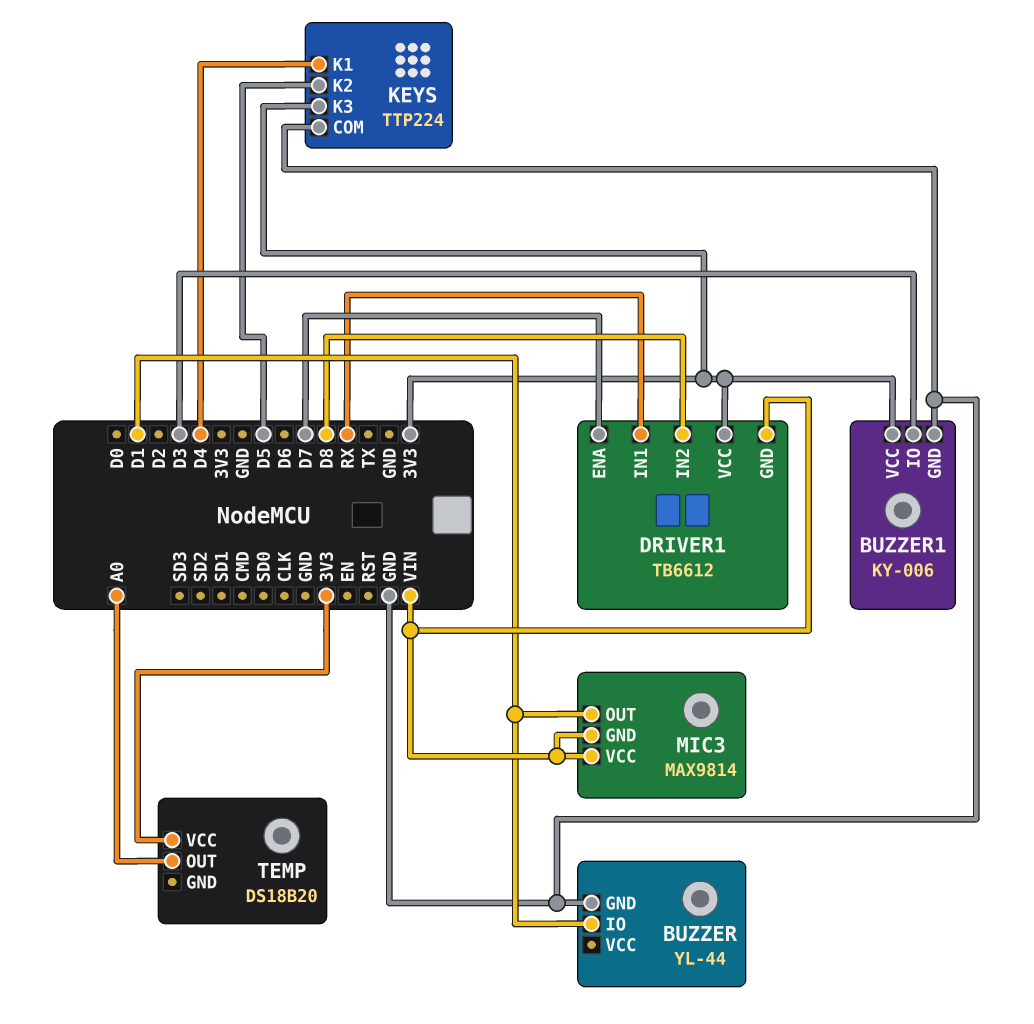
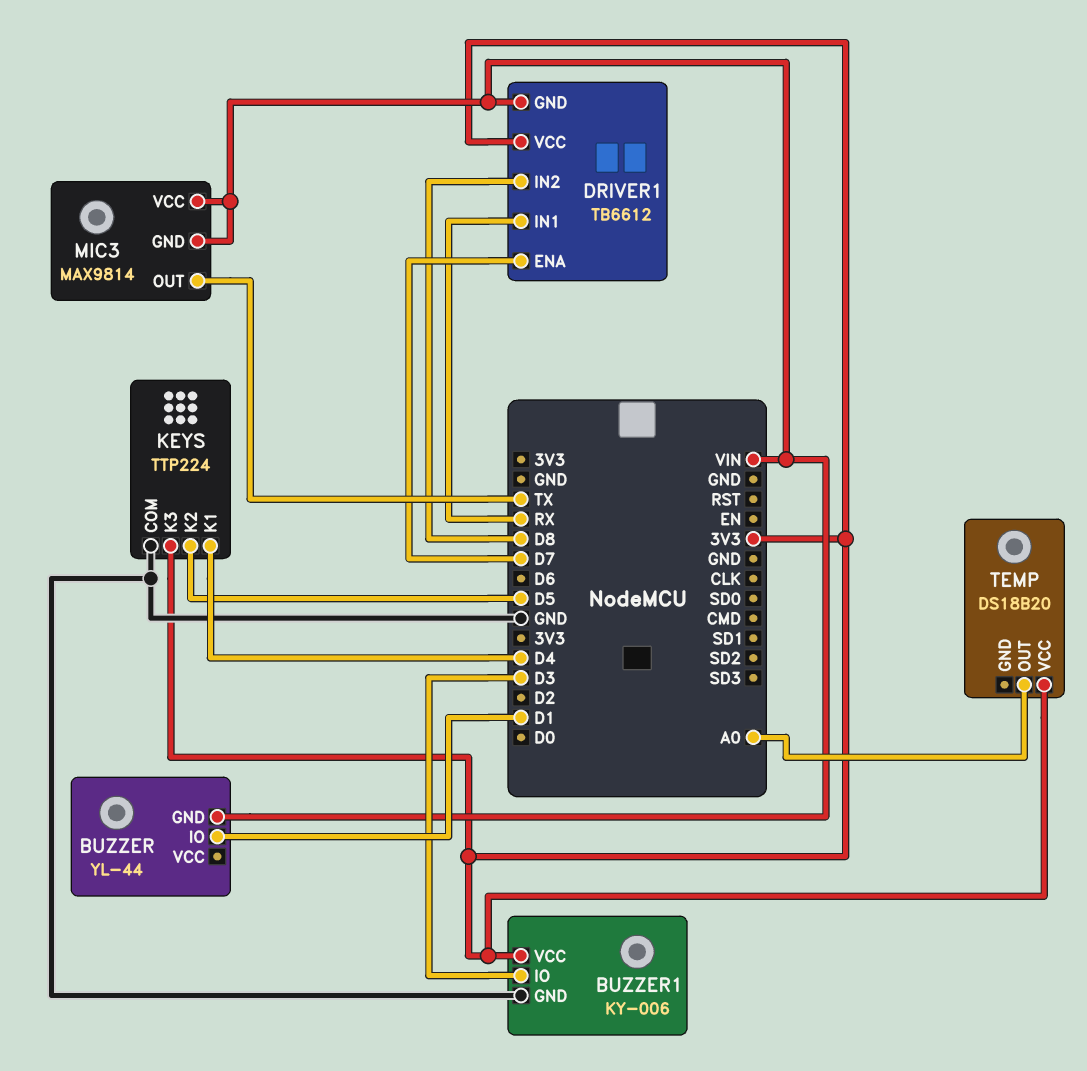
BUZZER pin GND: GND -> VIN
MIC3 pin OUT: D1 -> TX

